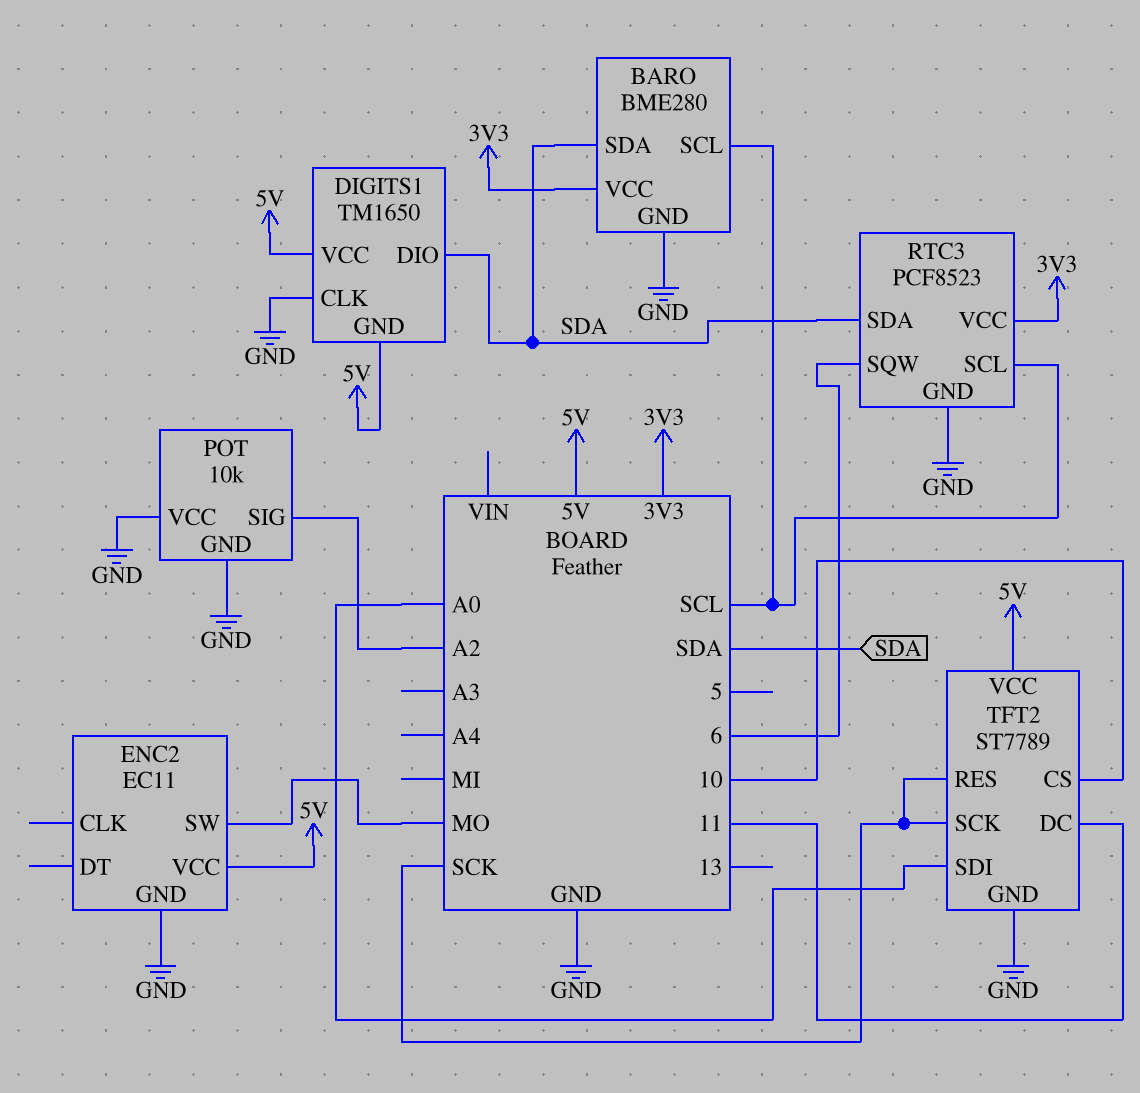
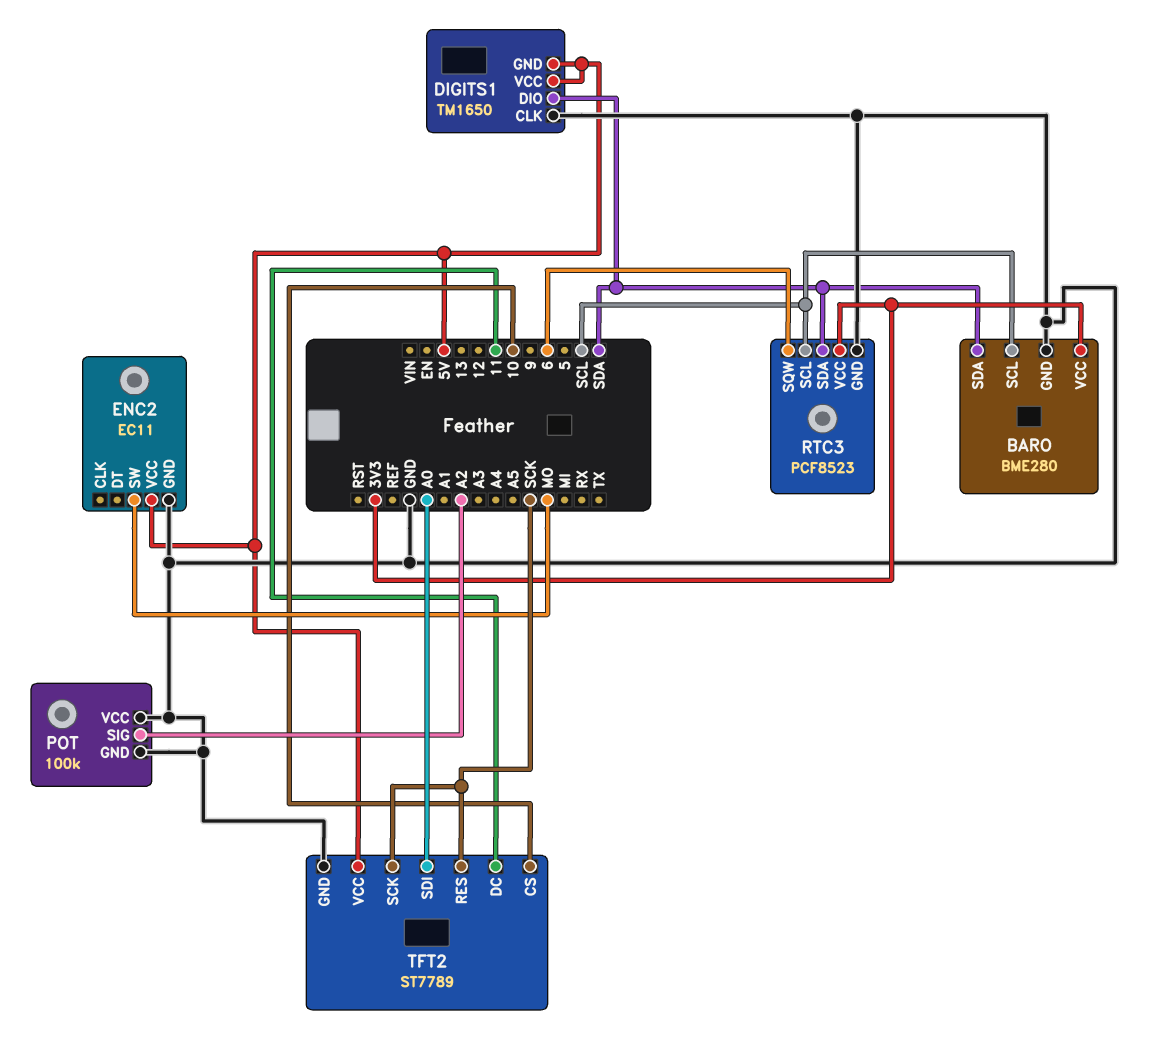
POT: 10k -> 100k

